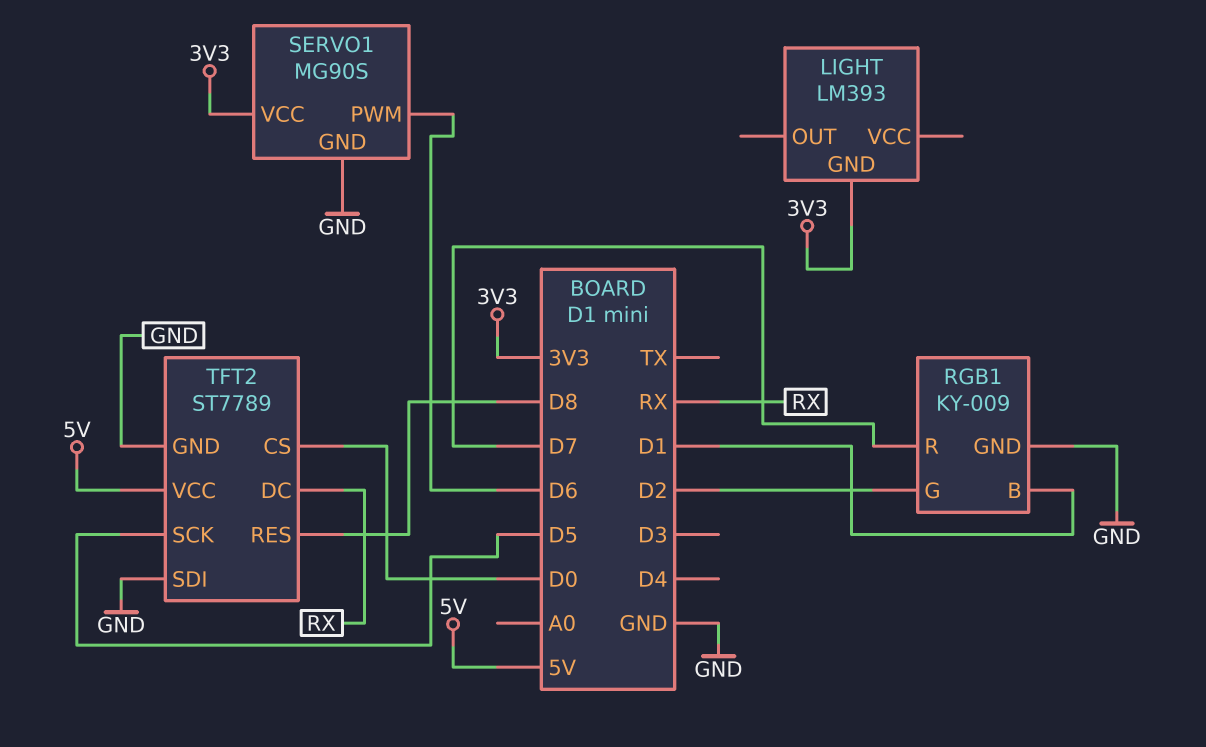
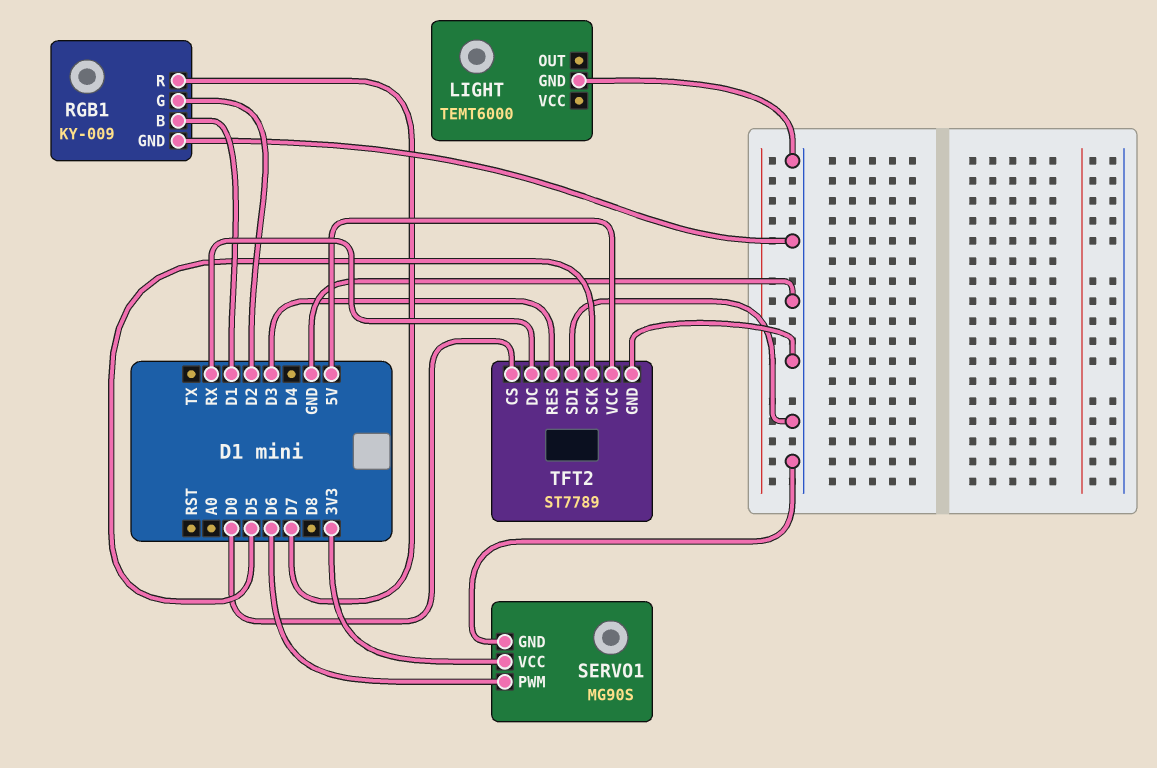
LIGHT: LM393 -> TEMT6000
LIGHT pin GND: 3V3 -> GND
TFT2 pin RES: D8 -> D3

